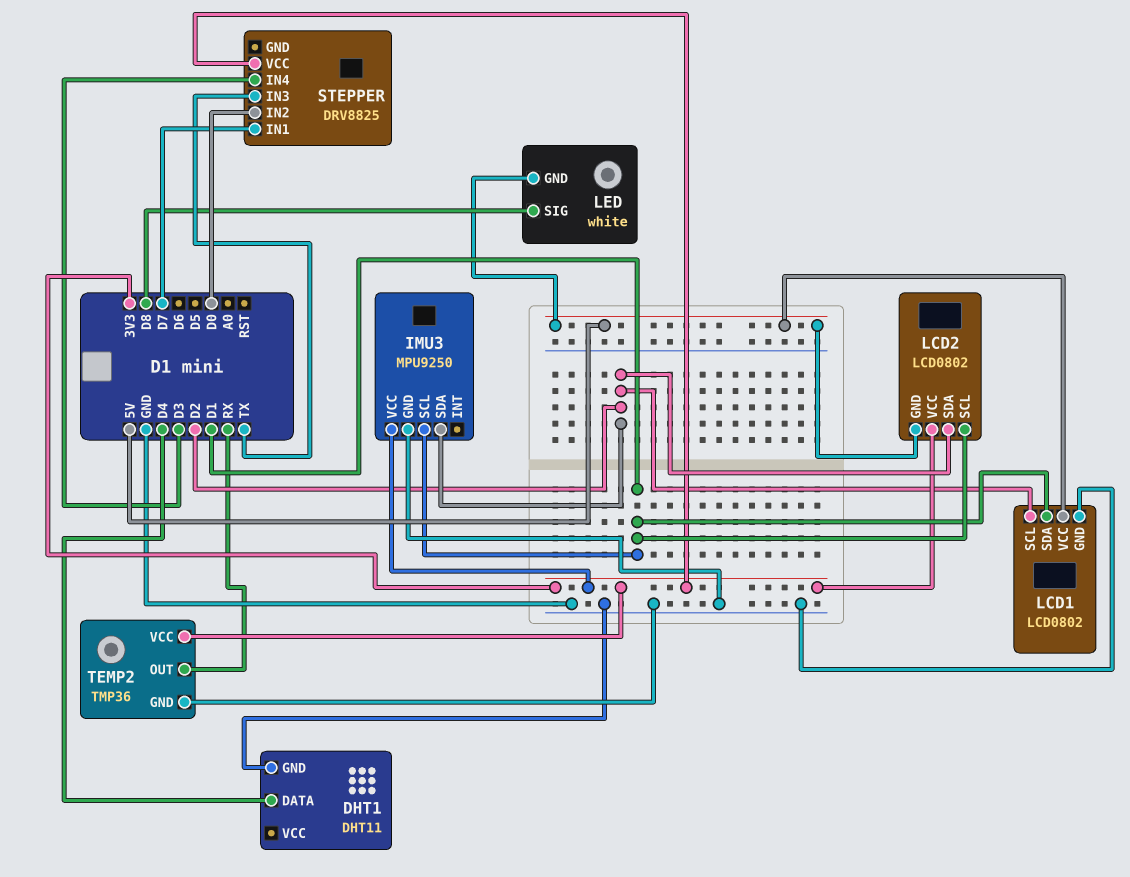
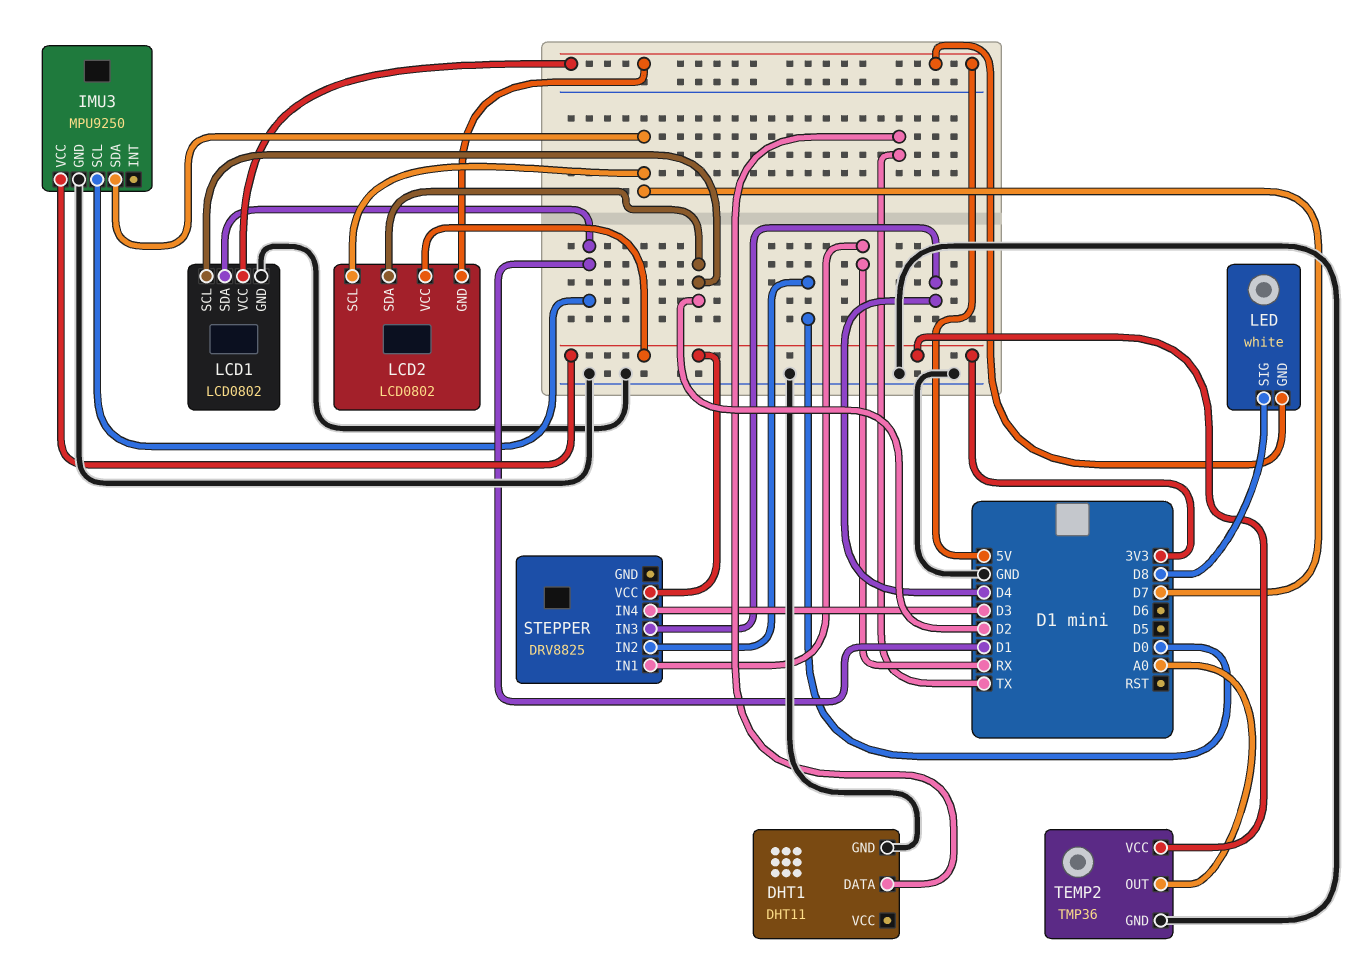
DHT1 pin DATA: D4 -> TX
IMU3 pin SDA: D2 -> D7
LCD2 pin SCL: D1 -> D7
STEPPER pin IN1: D7 -> RX
STEPPER pin IN3: TX -> D4
TEMP2 pin OUT: RX -> A0

